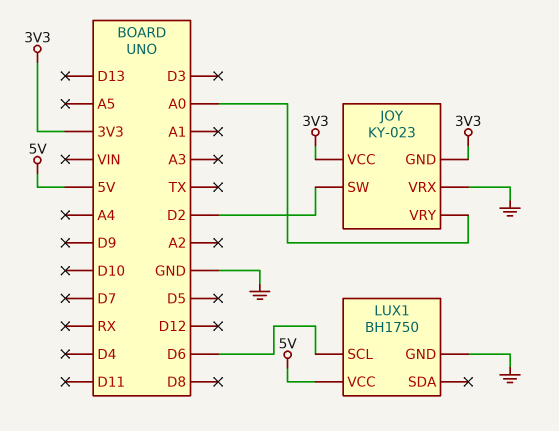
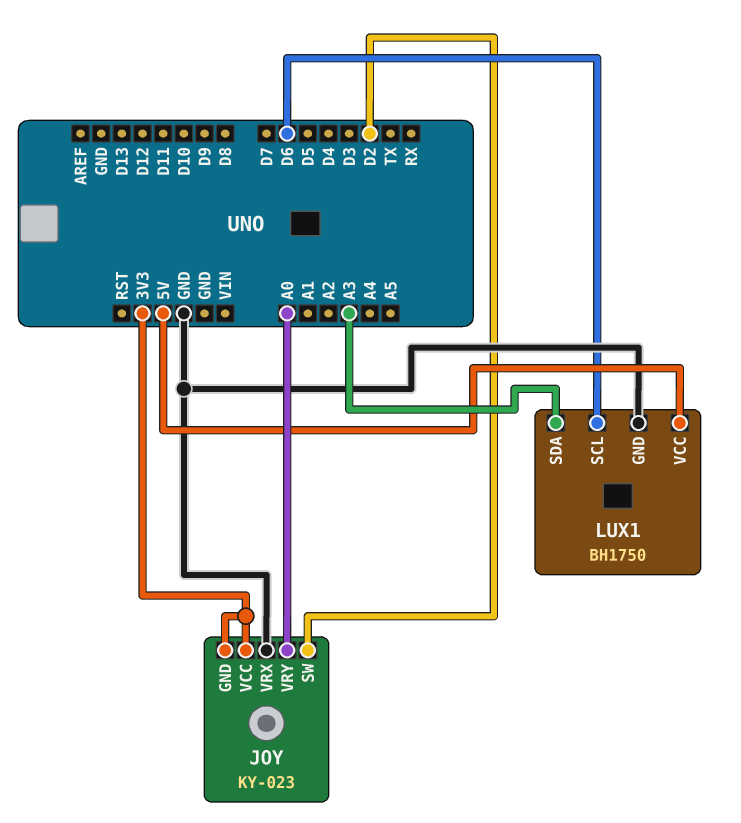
LUX1 pin SDA: none -> A3

